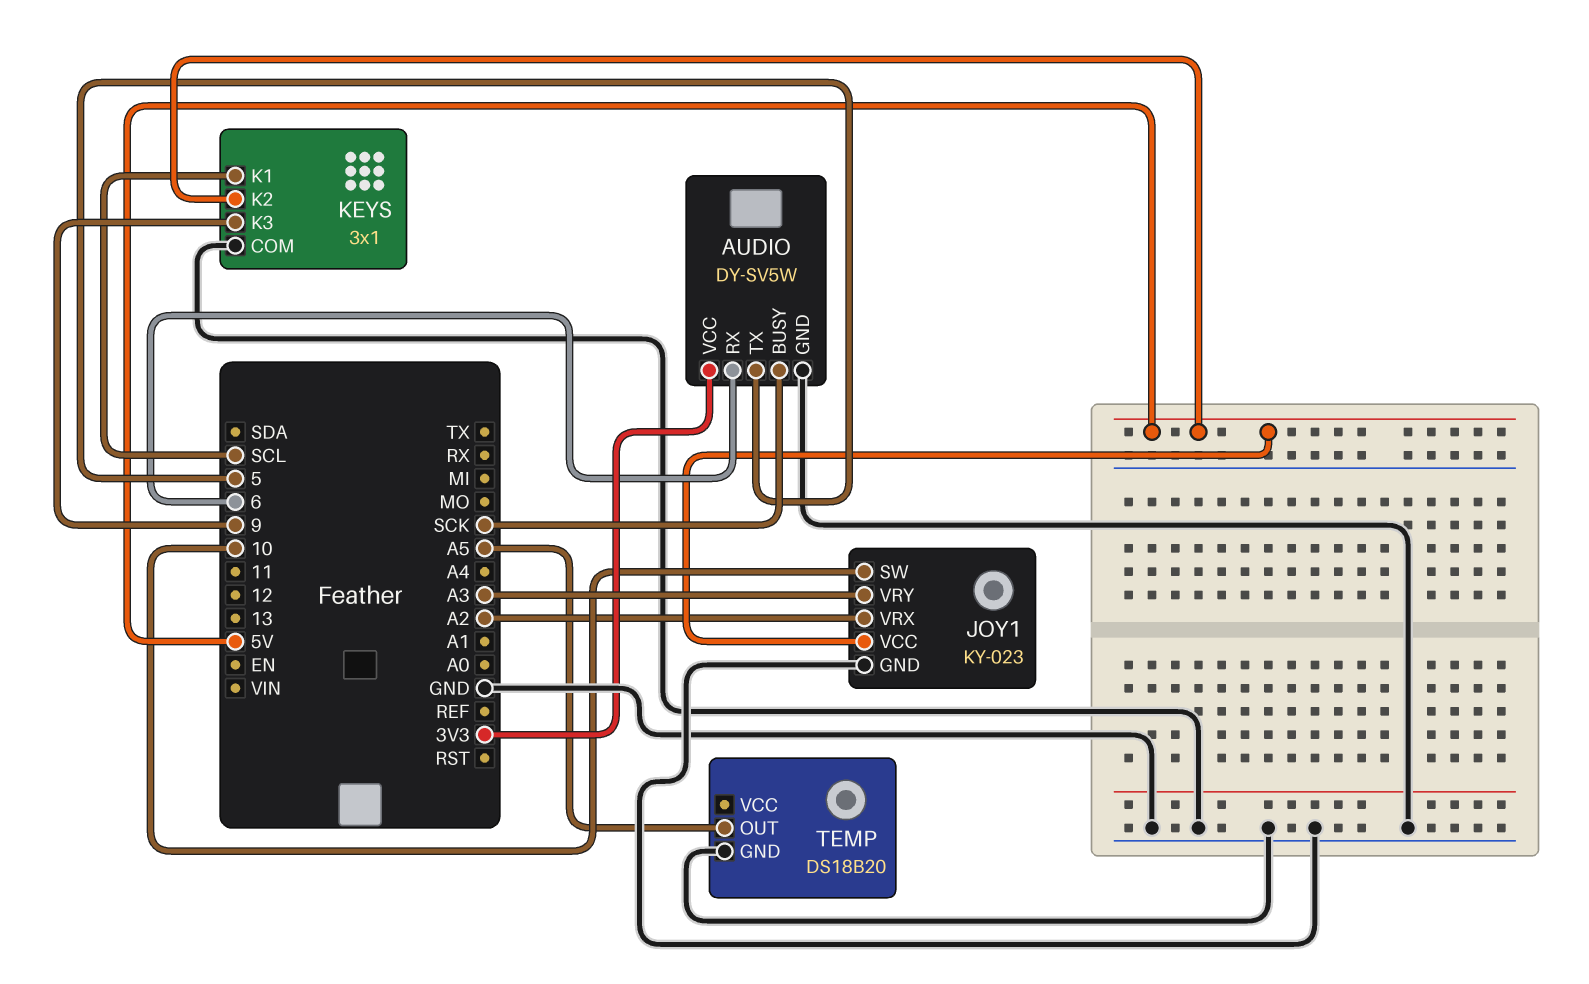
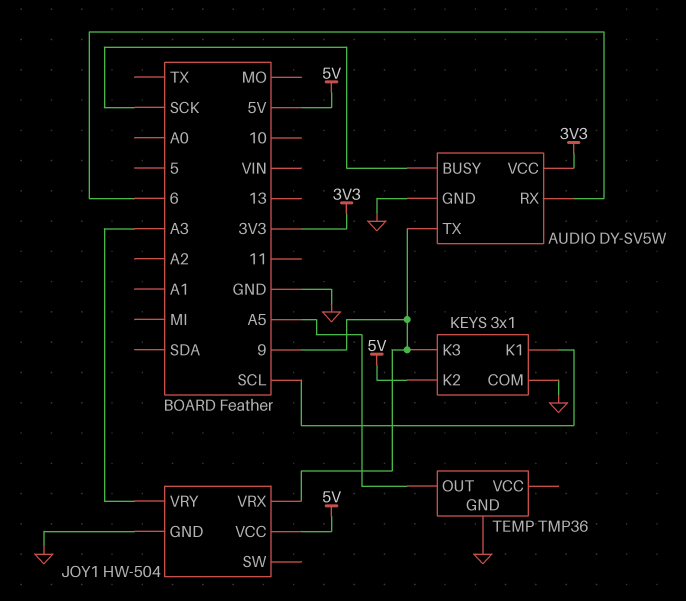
AUDIO pin TX: 5 -> 9
JOY1: KY-023 -> HW-504
JOY1 pin SW: 10 -> none
JOY1 pin VRX: A2 -> 9
TEMP: DS18B20 -> TMP36

